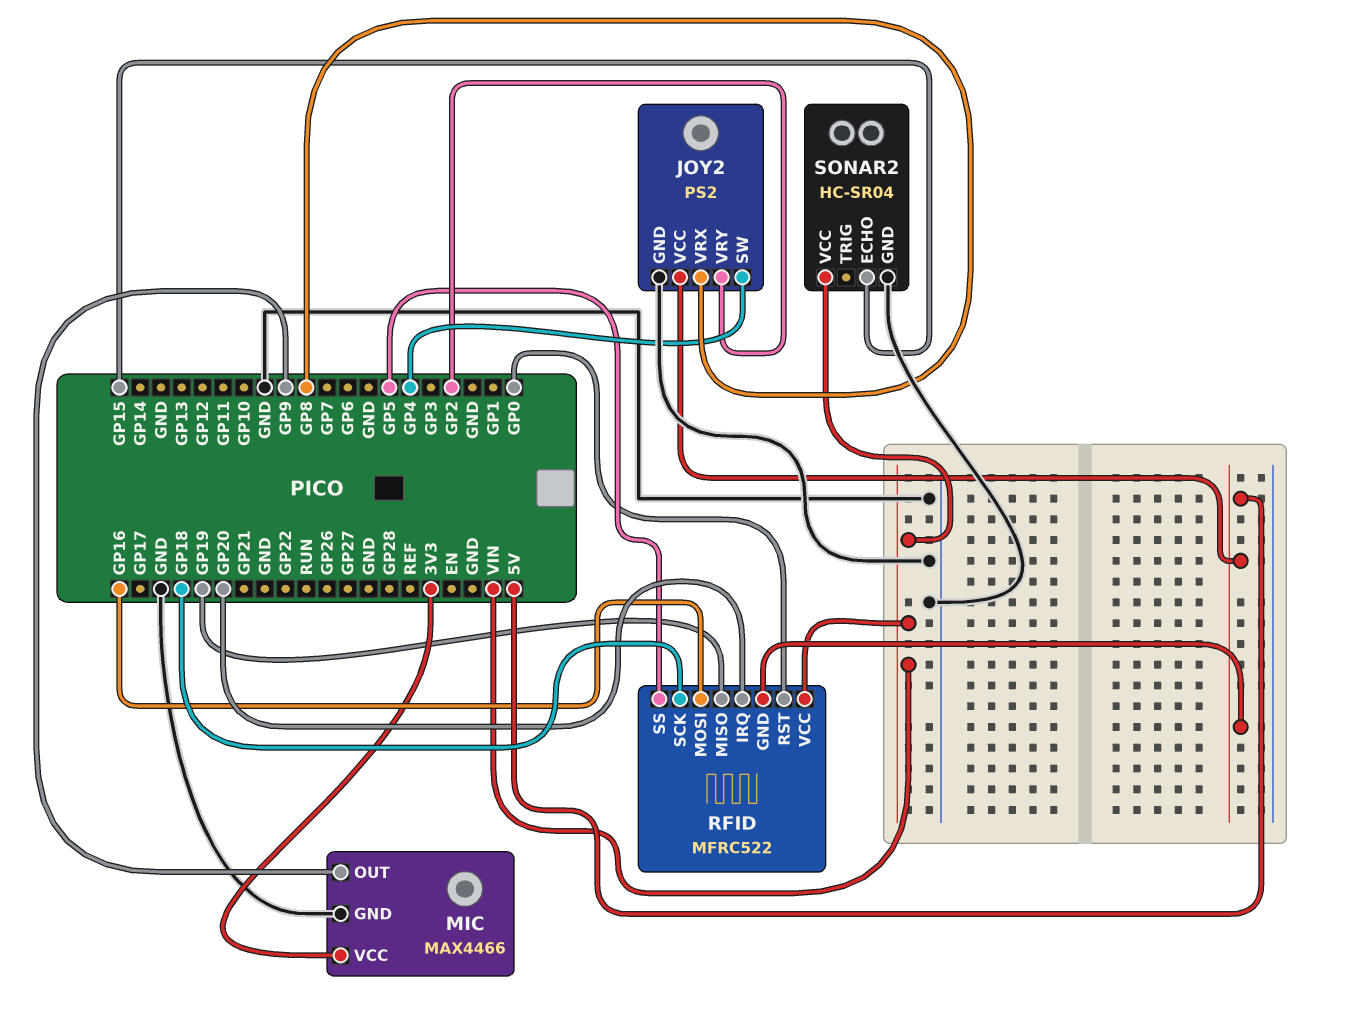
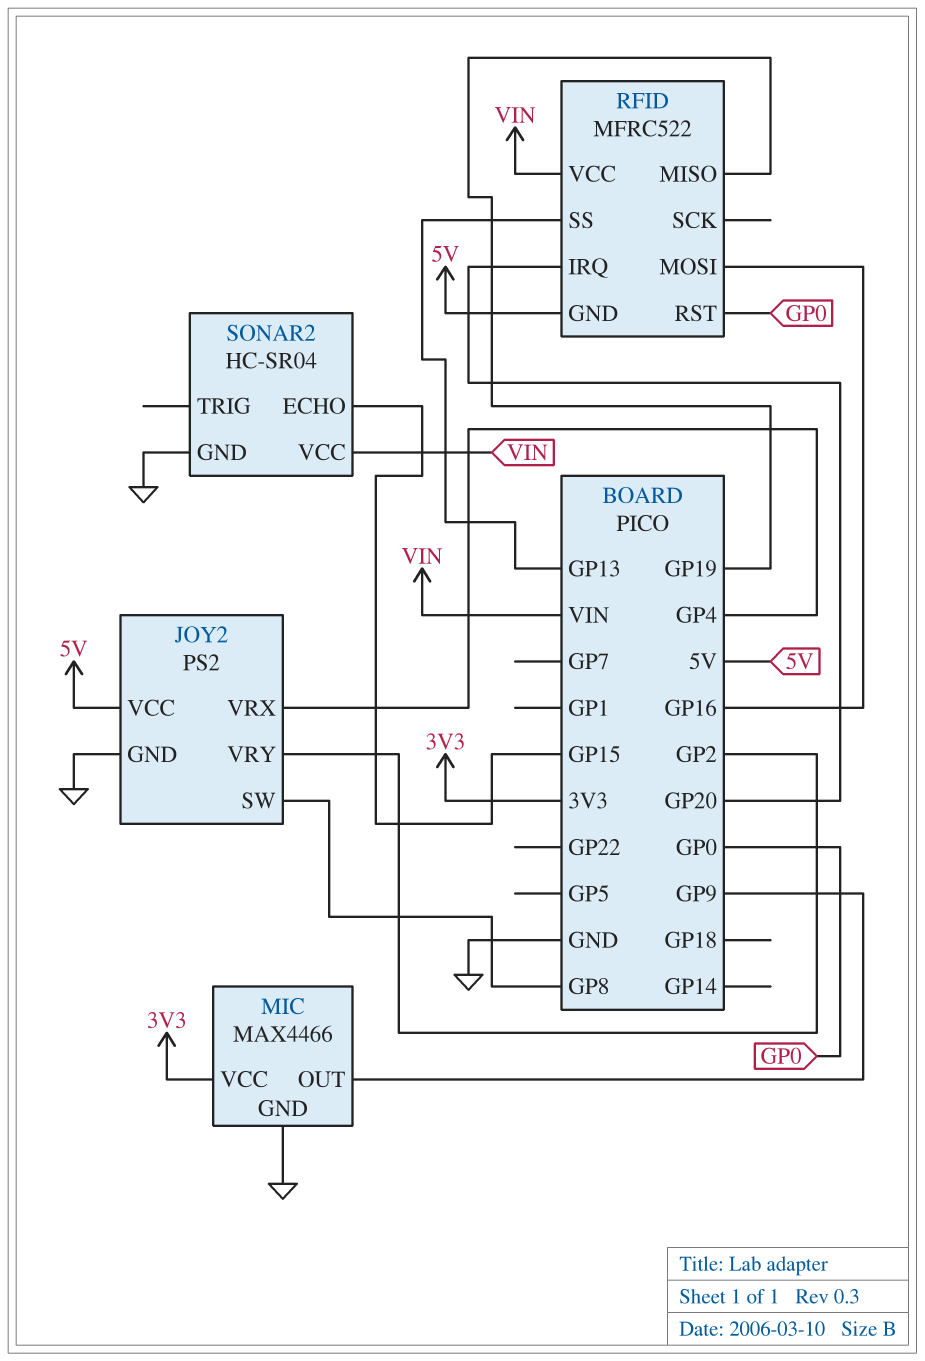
JOY2 pin SW: GP4 -> GP8
JOY2 pin VRX: GP8 -> GP4
RFID pin SCK: GP18 -> none
RFID pin SS: GP5 -> GP13

